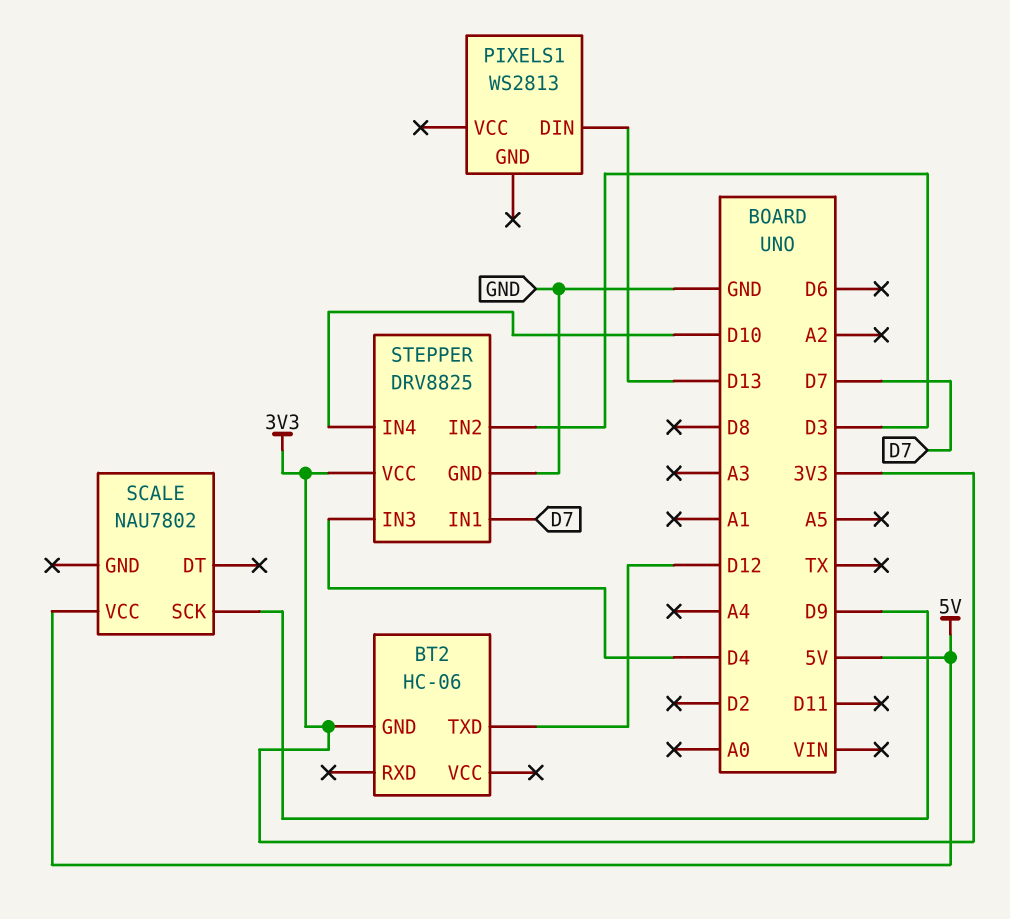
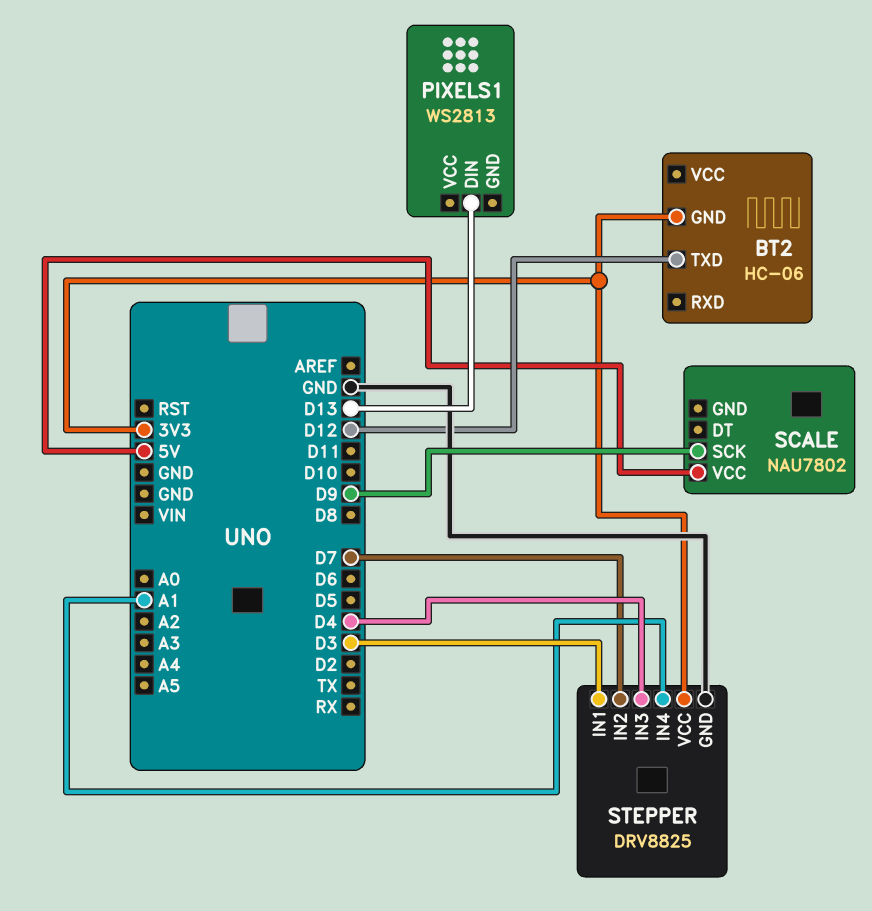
STEPPER pin IN1: D7 -> D3
STEPPER pin IN2: D3 -> D7
STEPPER pin IN4: D10 -> A1

